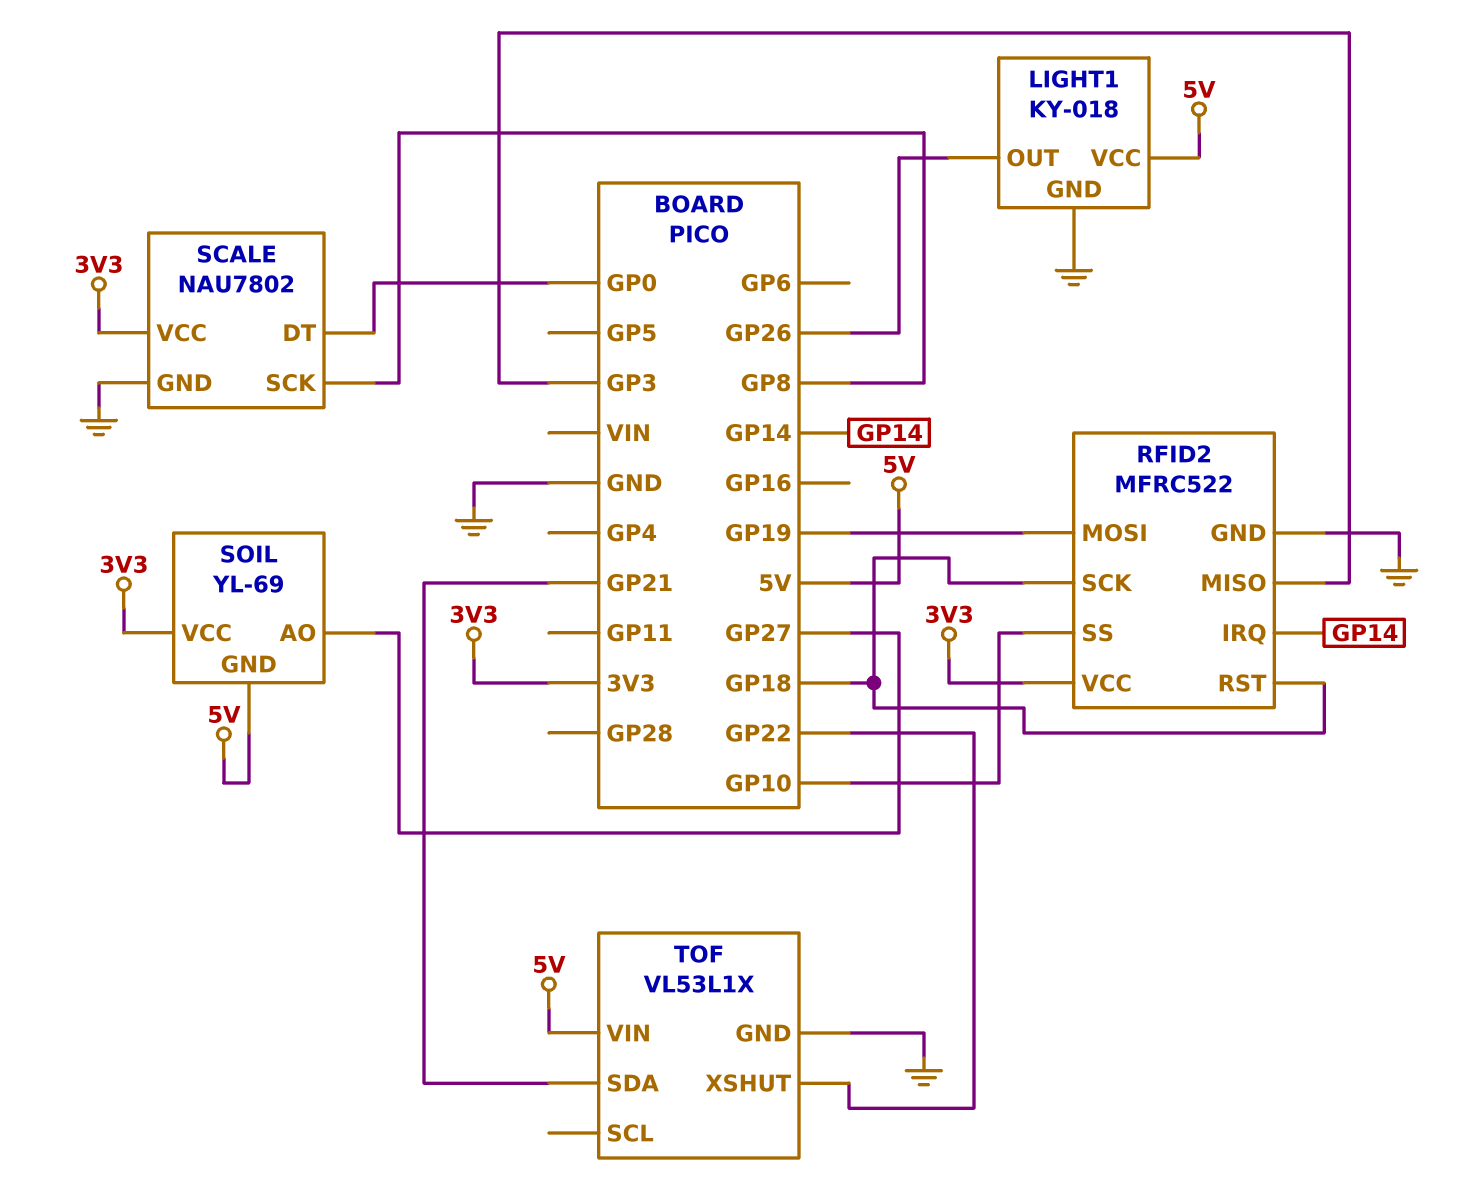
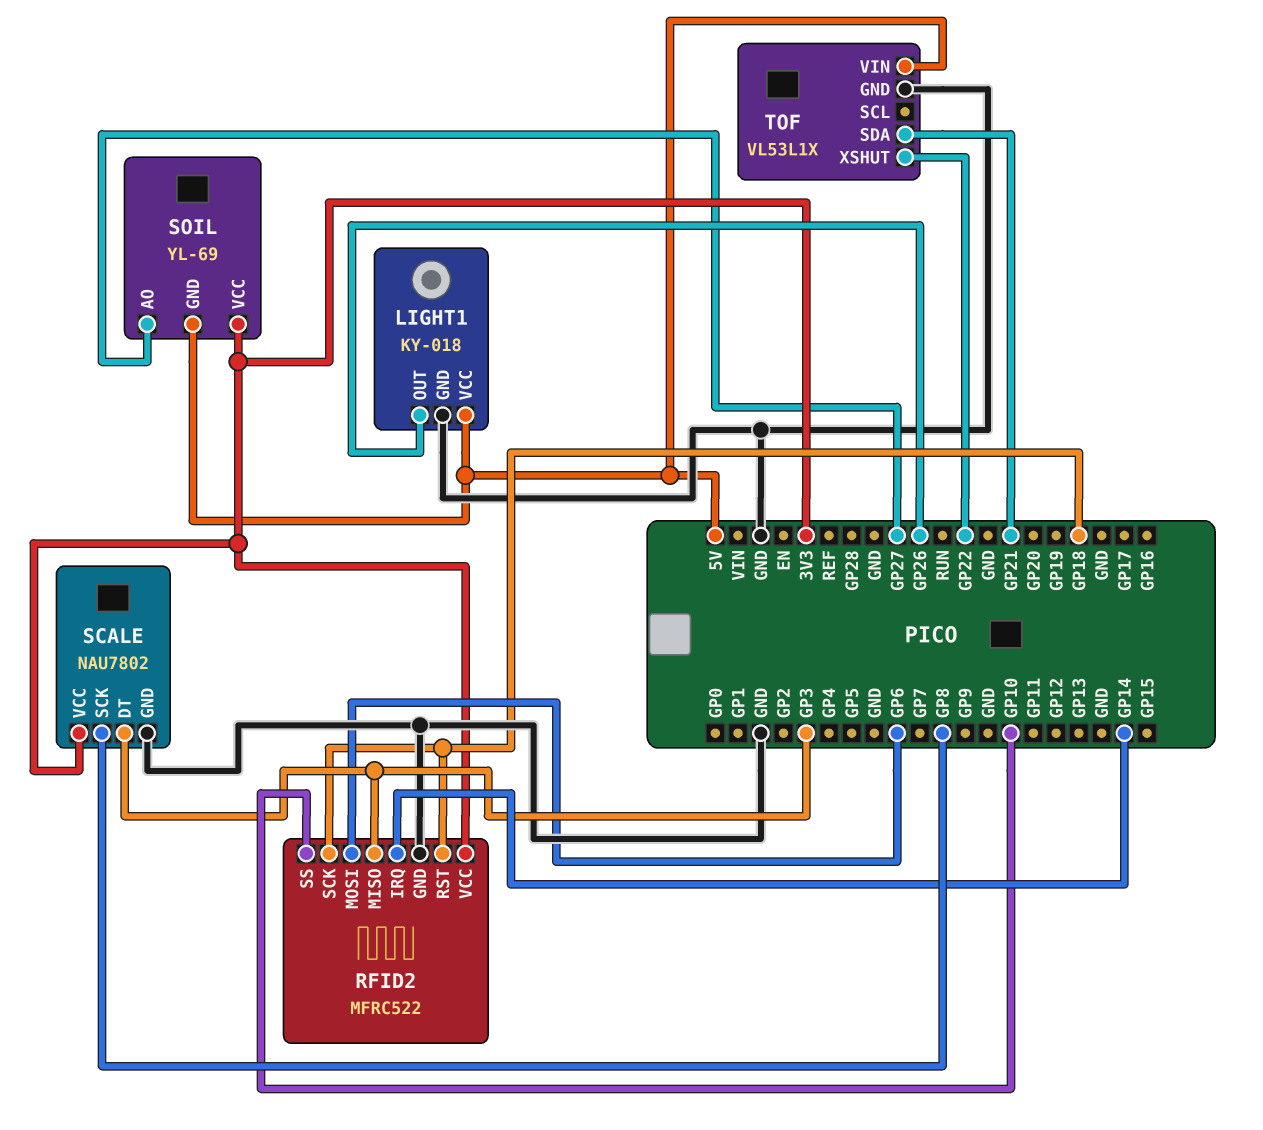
RFID2 pin MOSI: GP19 -> GP6
SCALE pin DT: GP0 -> GP3

